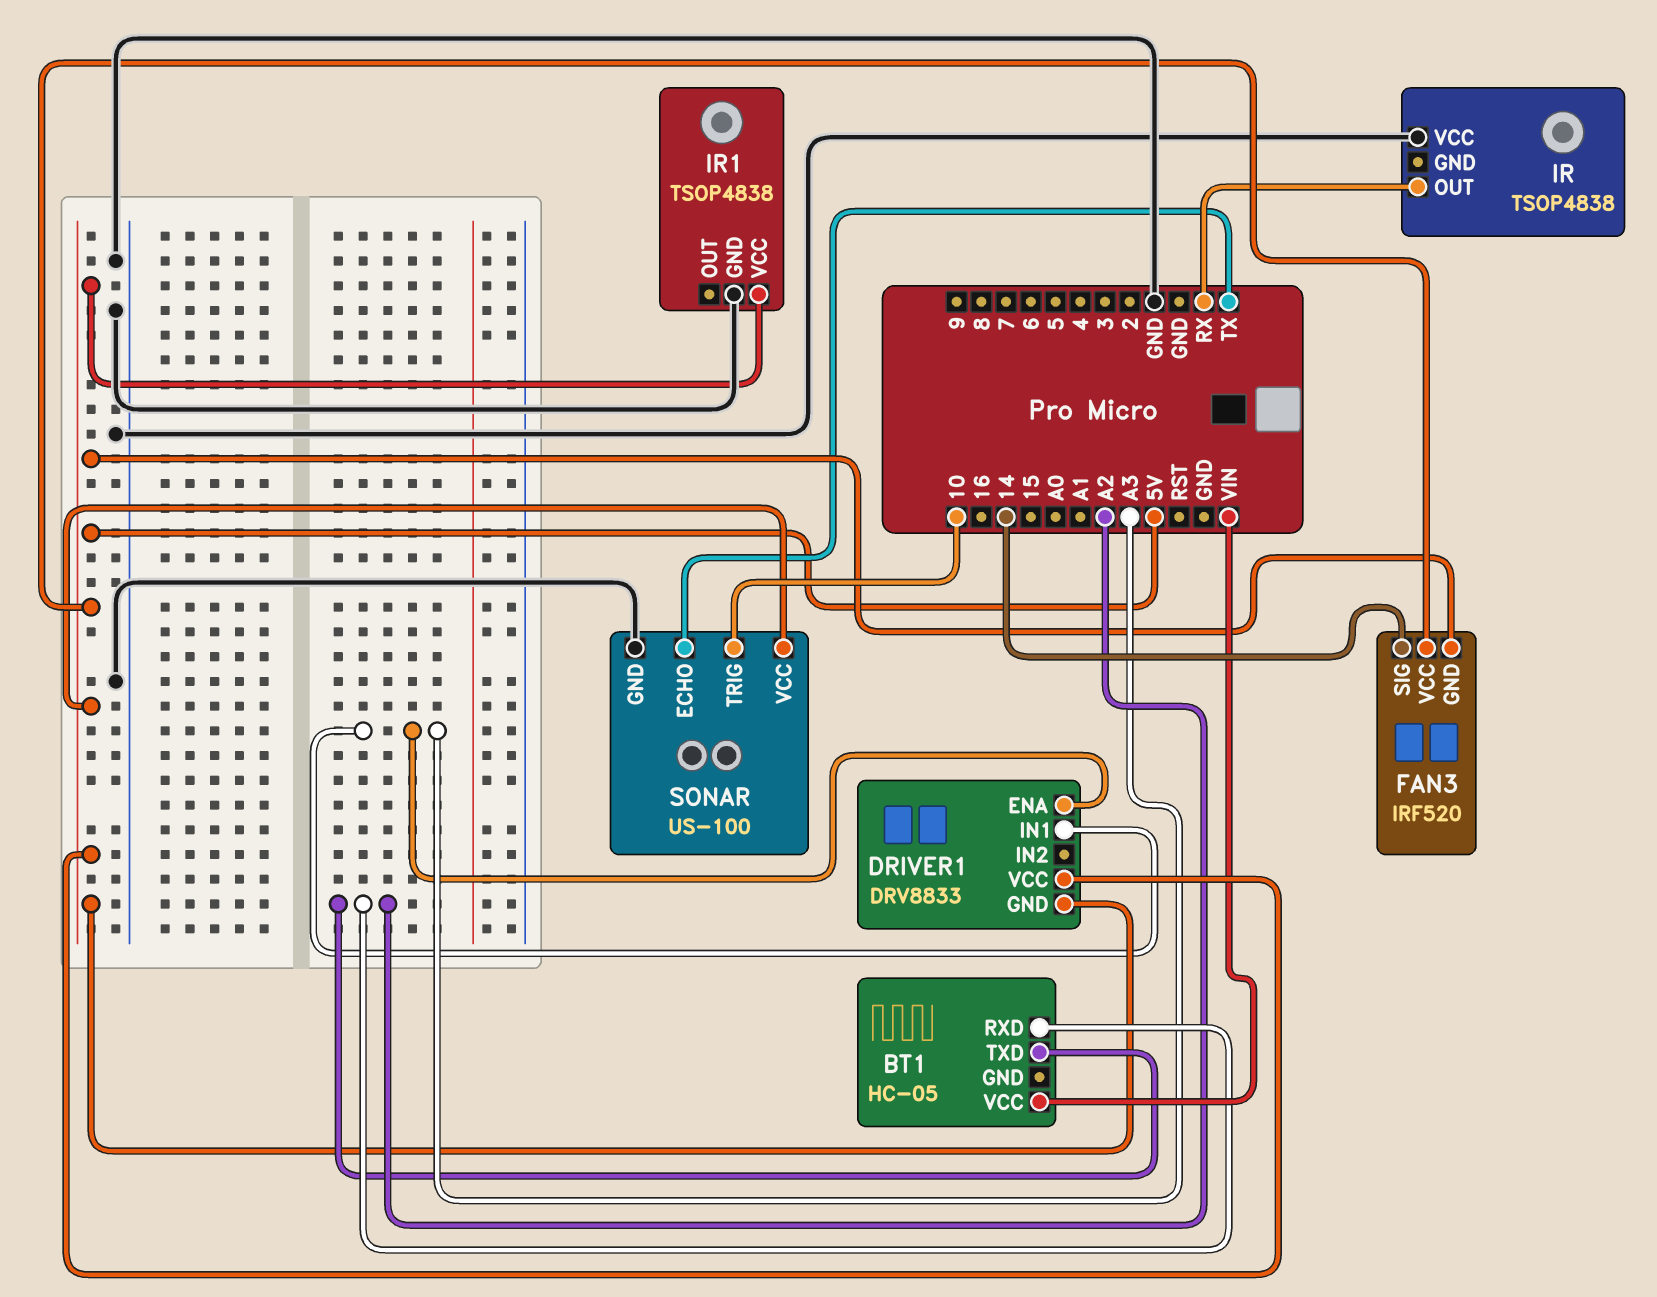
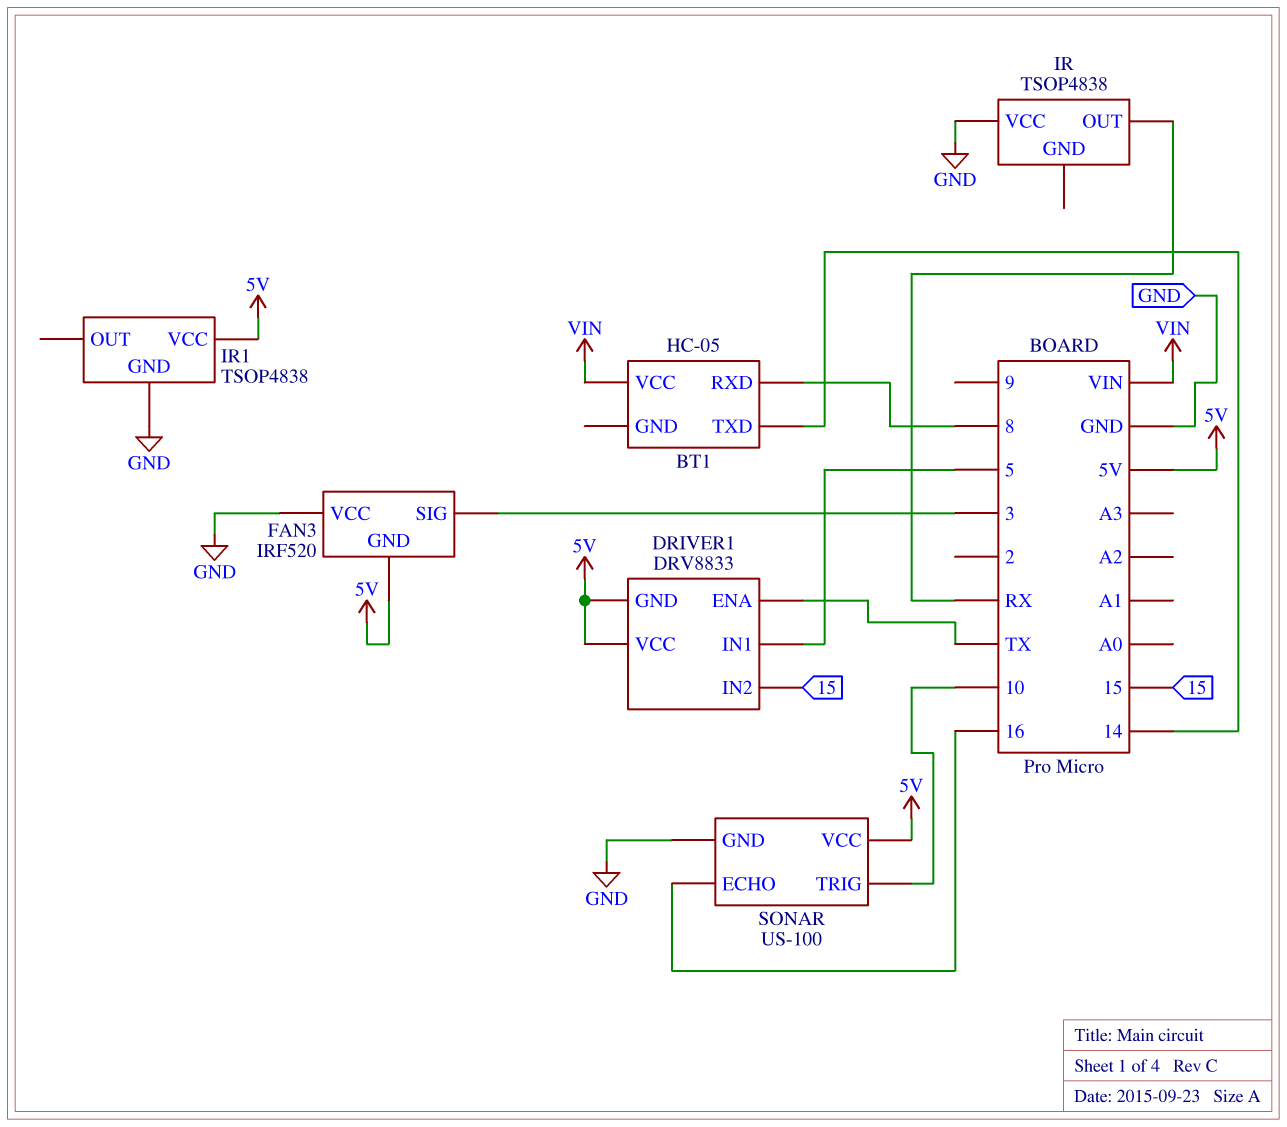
BT1 pin RXD: A2 -> 8
BT1 pin TXD: A2 -> 14
DRIVER1 pin ENA: A3 -> TX
DRIVER1 pin IN1: A3 -> 5
DRIVER1 pin IN2: none -> 15
FAN3 pin SIG: 14 -> 3
FAN3 pin VCC: 5V -> GND
SONAR pin ECHO: TX -> 16

